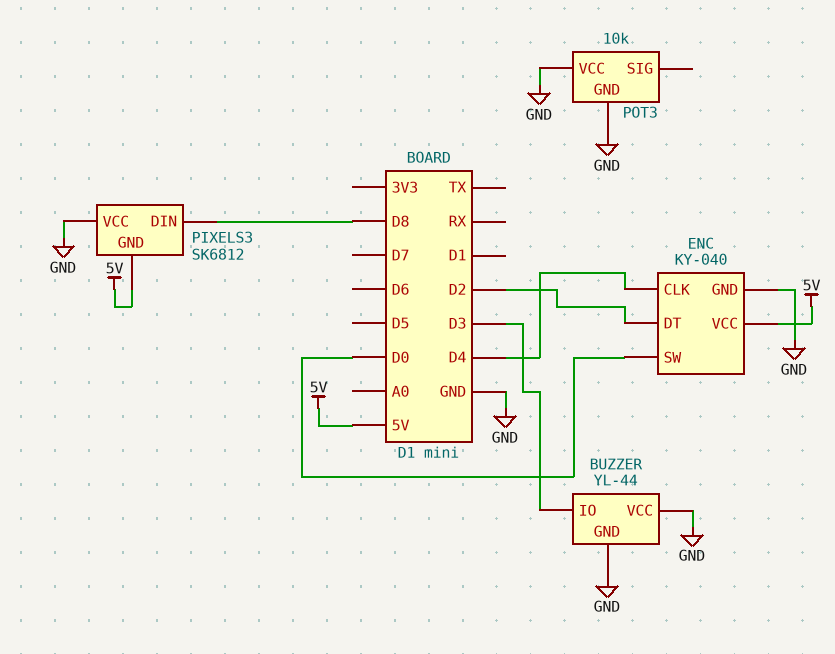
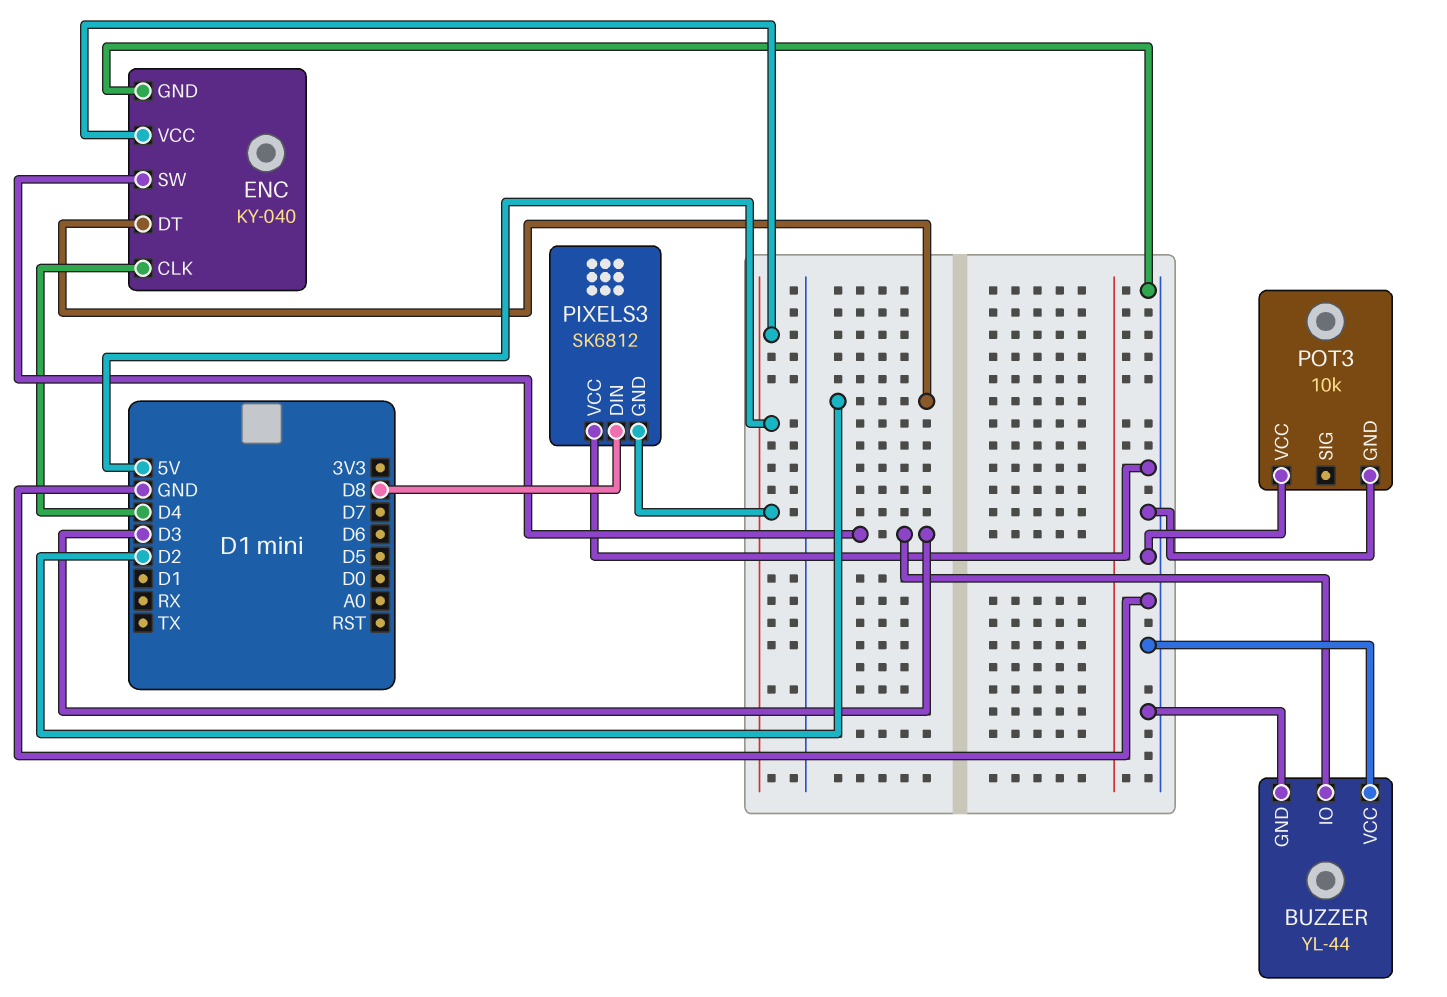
ENC pin SW: D0 -> D3

